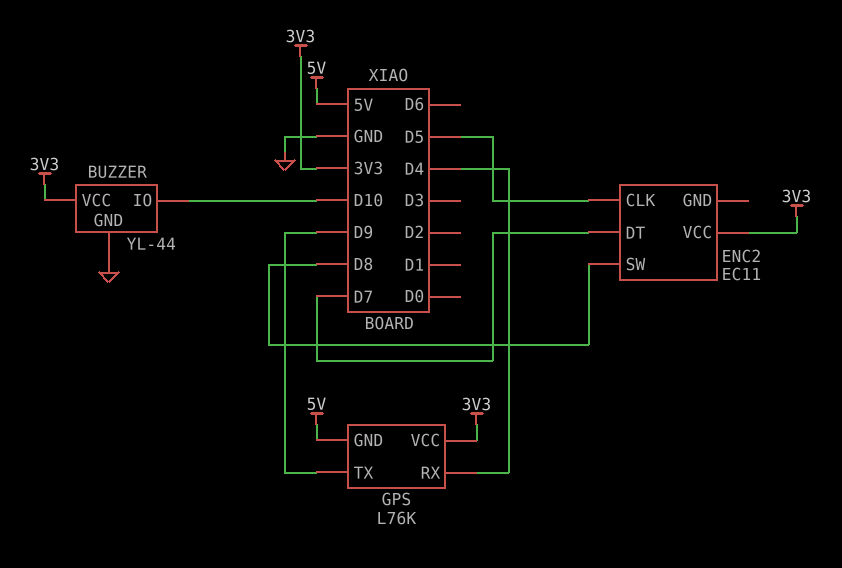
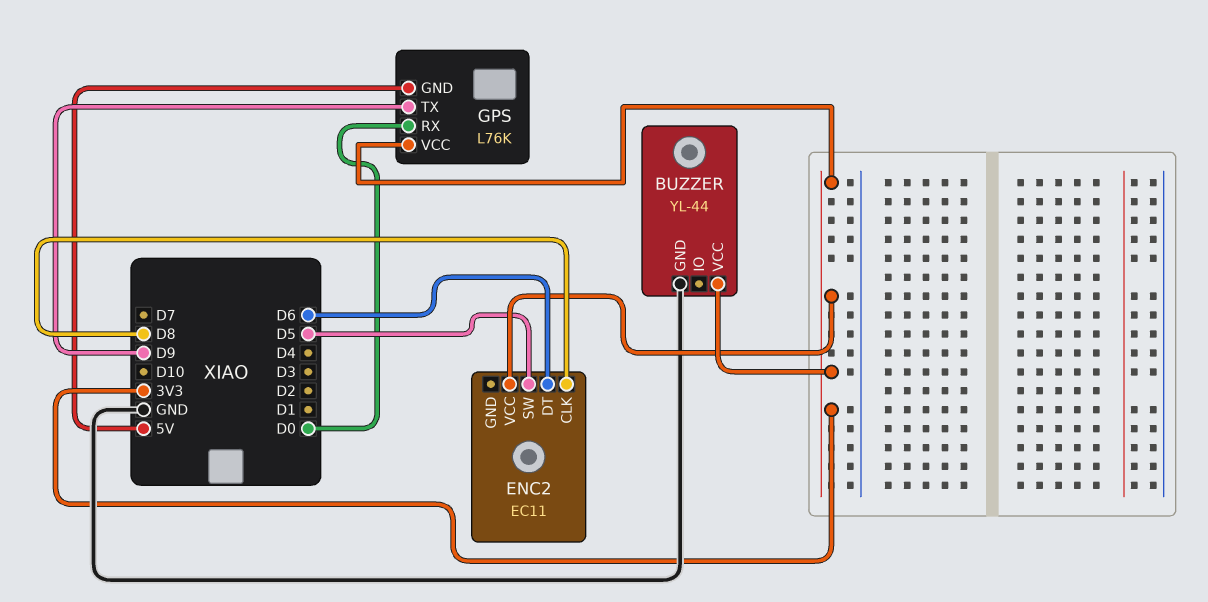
BUZZER pin IO: D10 -> none
ENC2 pin CLK: D5 -> D8
ENC2 pin DT: D7 -> D6
ENC2 pin SW: D8 -> D5
GPS pin RX: D4 -> D0

